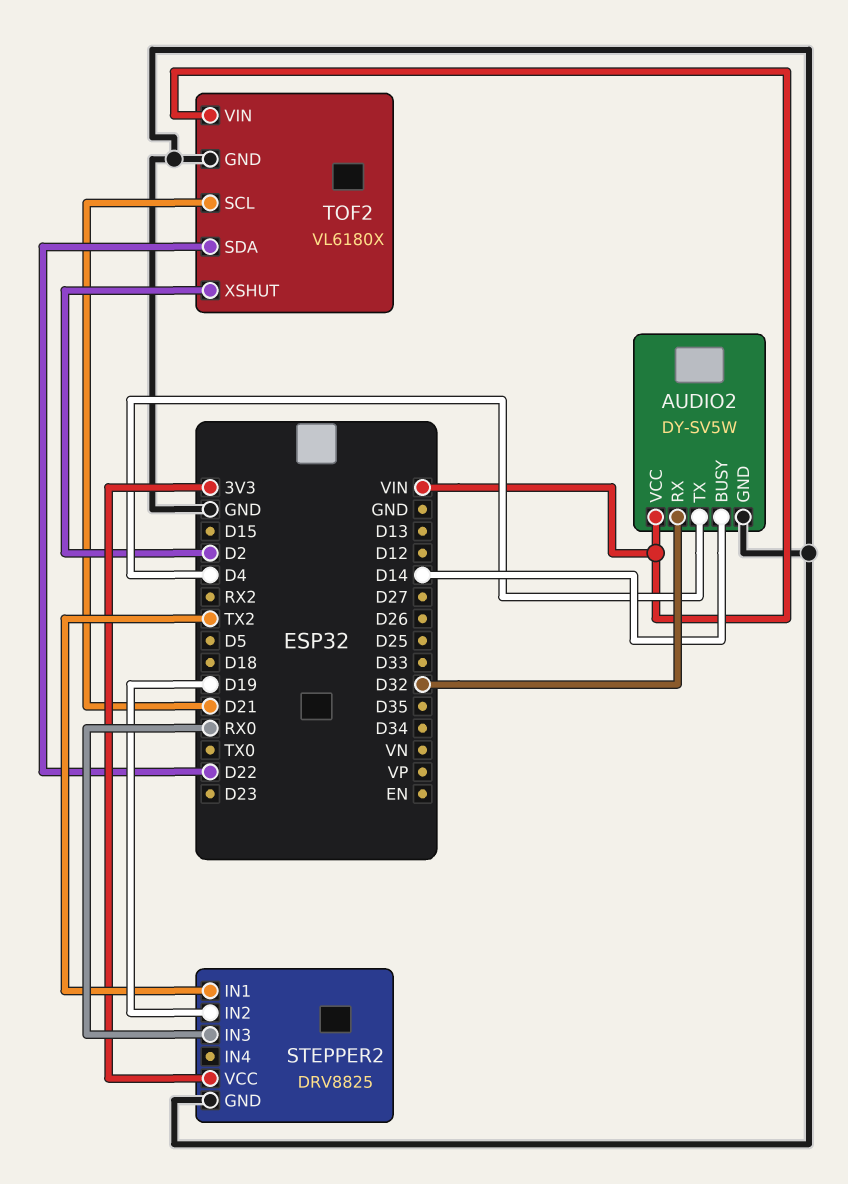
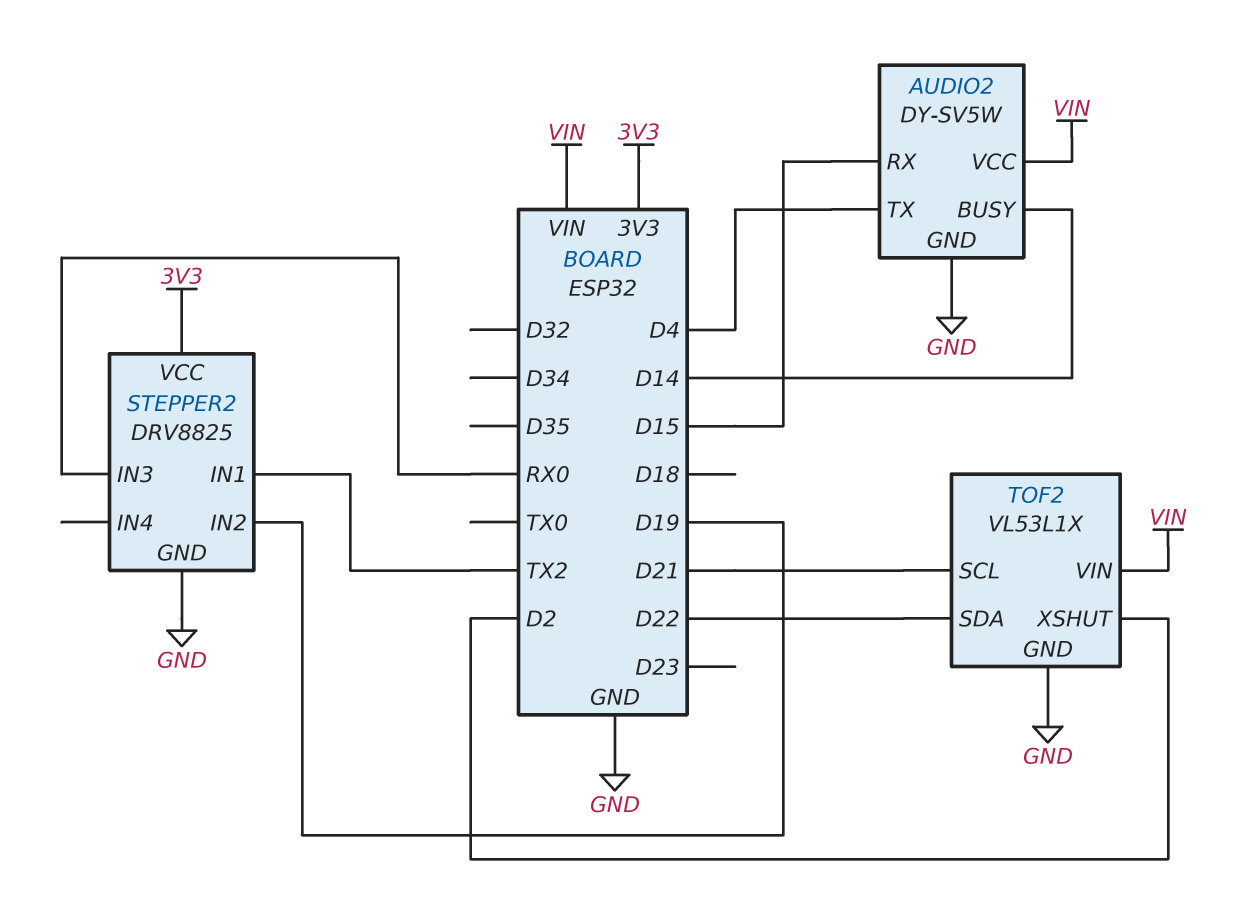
AUDIO2 pin RX: D32 -> D15
TOF2: VL6180X -> VL53L1X

